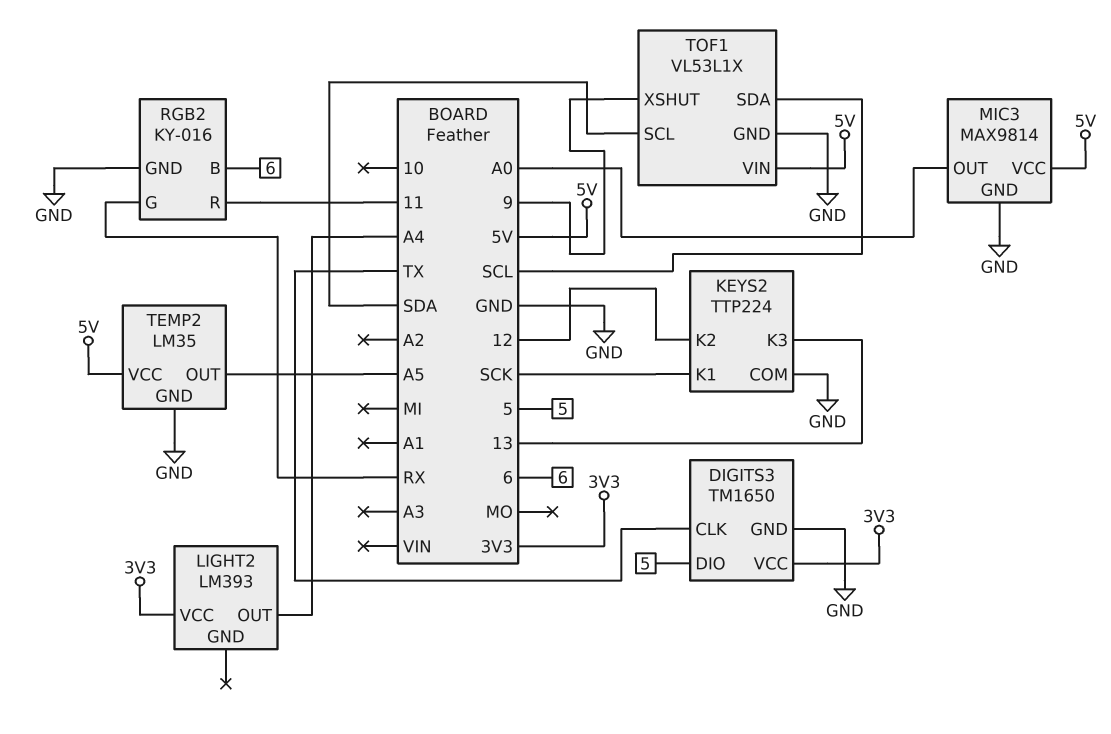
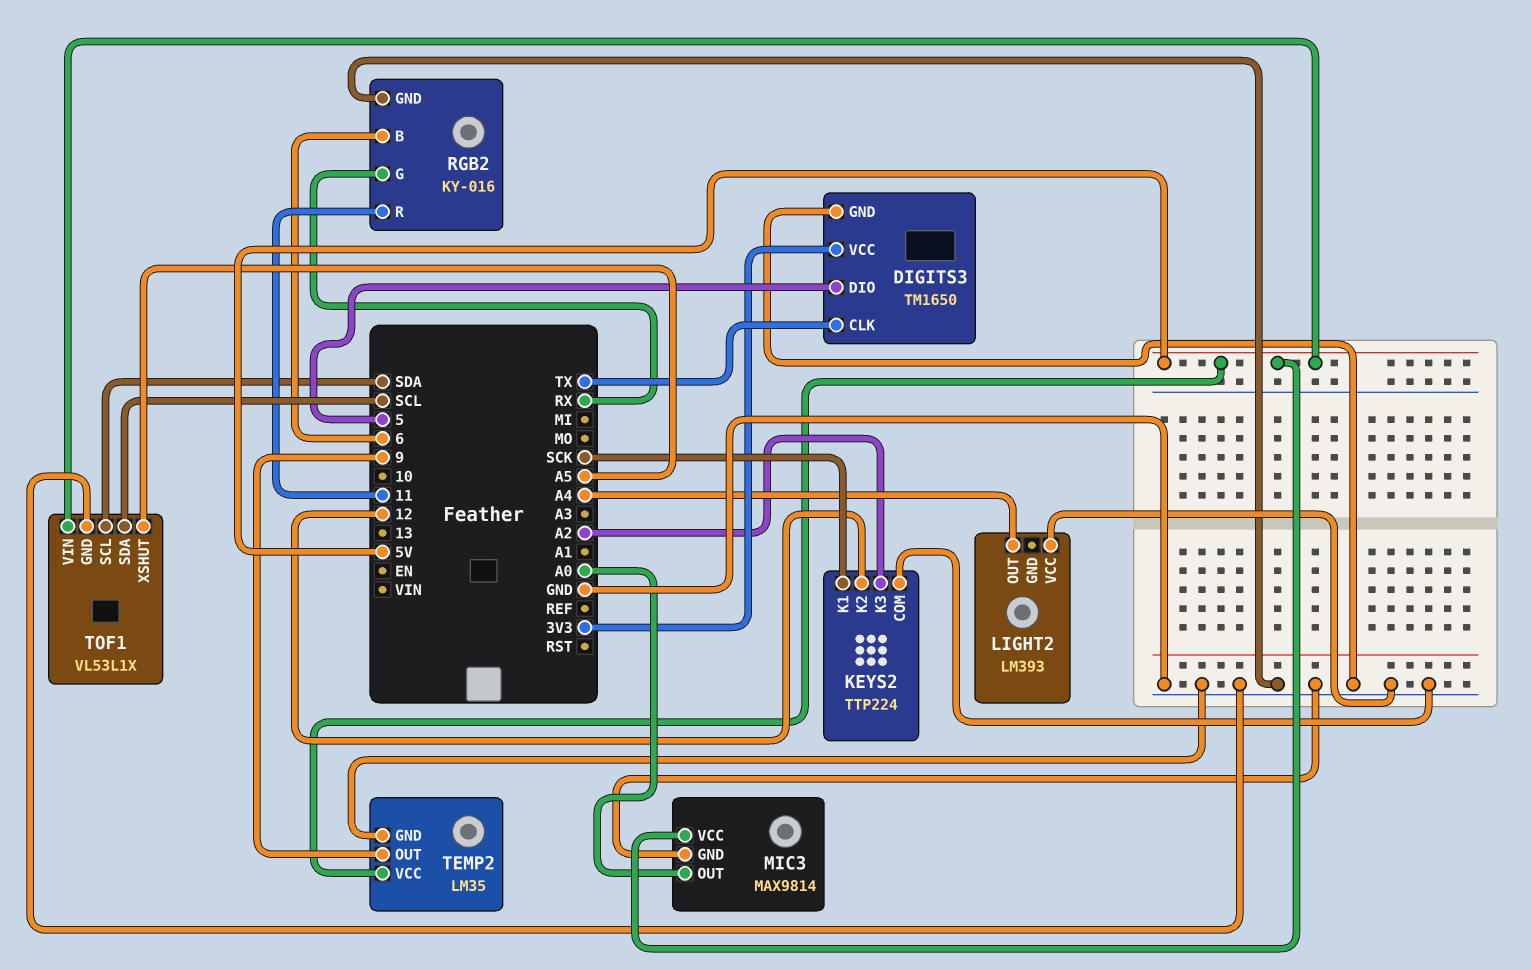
KEYS2 pin K3: 13 -> A2
LIGHT2 pin VCC: 3V3 -> GND
TEMP2 pin OUT: A5 -> 9
TOF1 pin XSHUT: 9 -> A5

